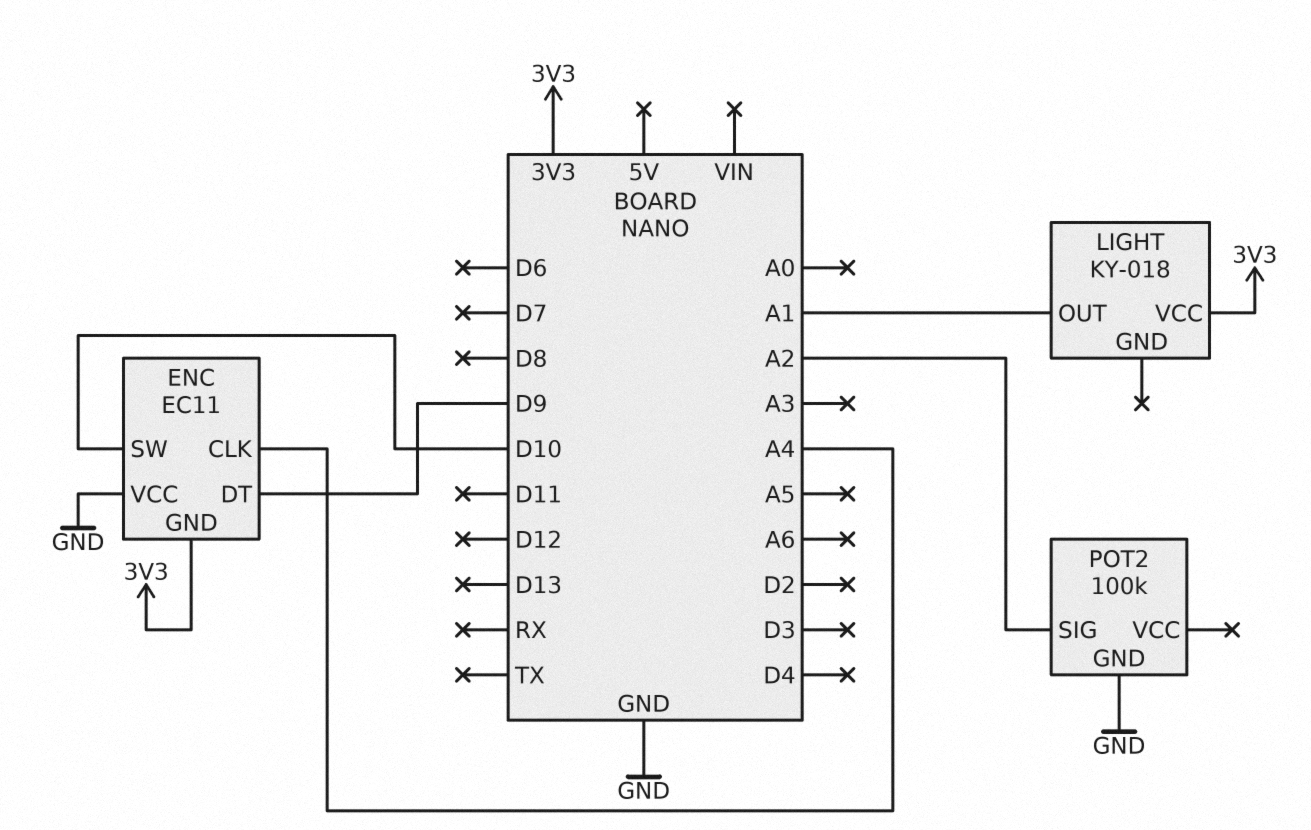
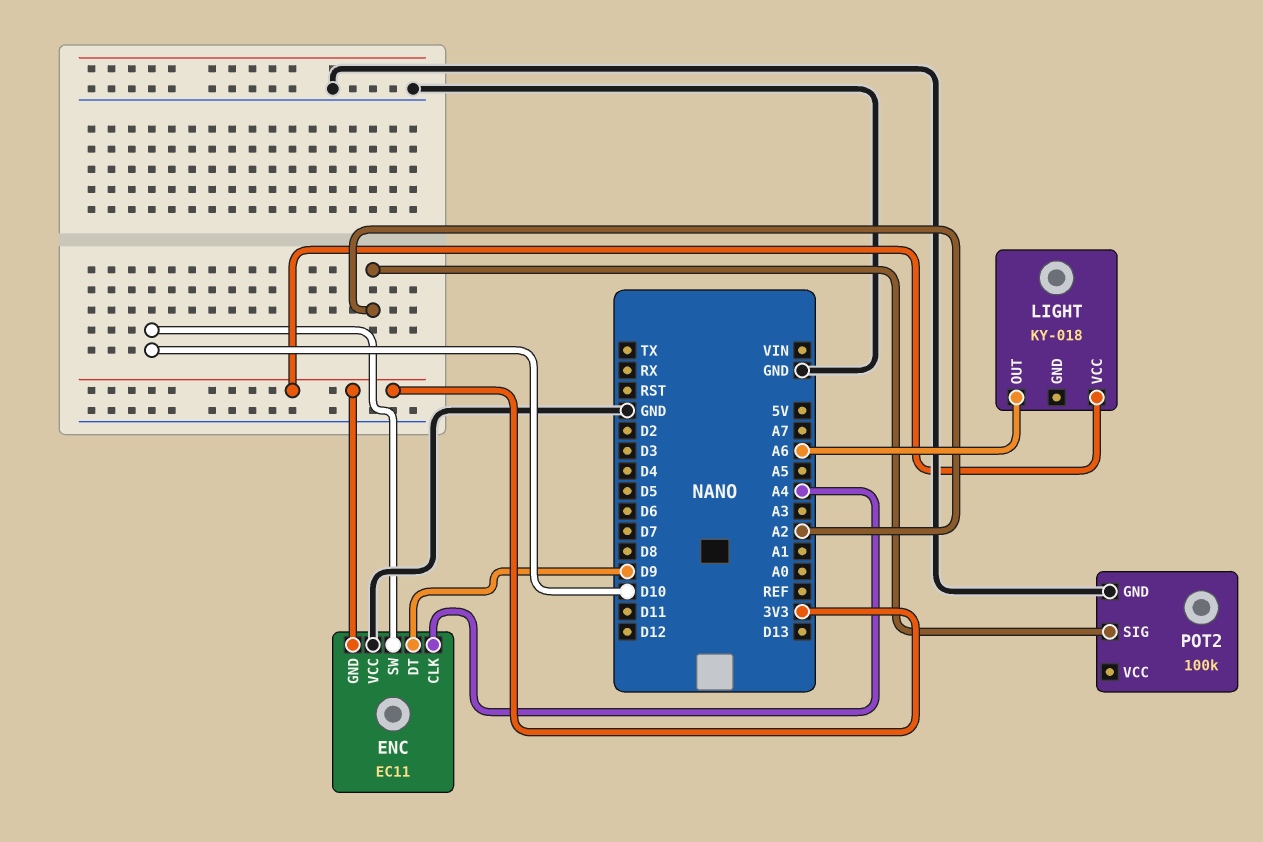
LIGHT pin OUT: A1 -> A6

